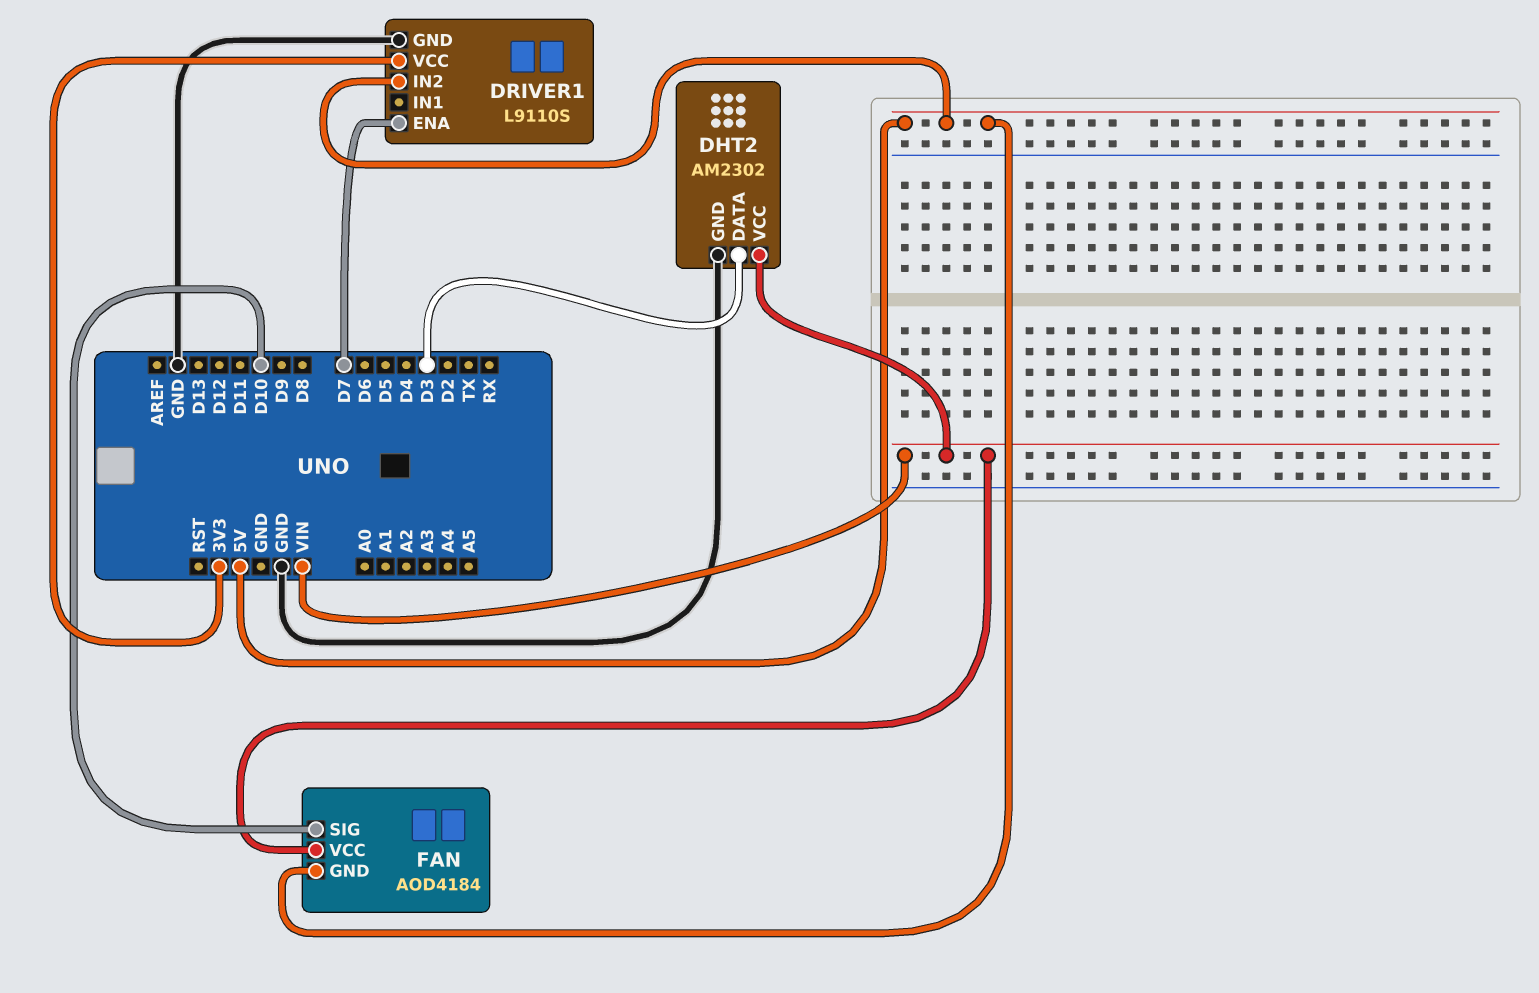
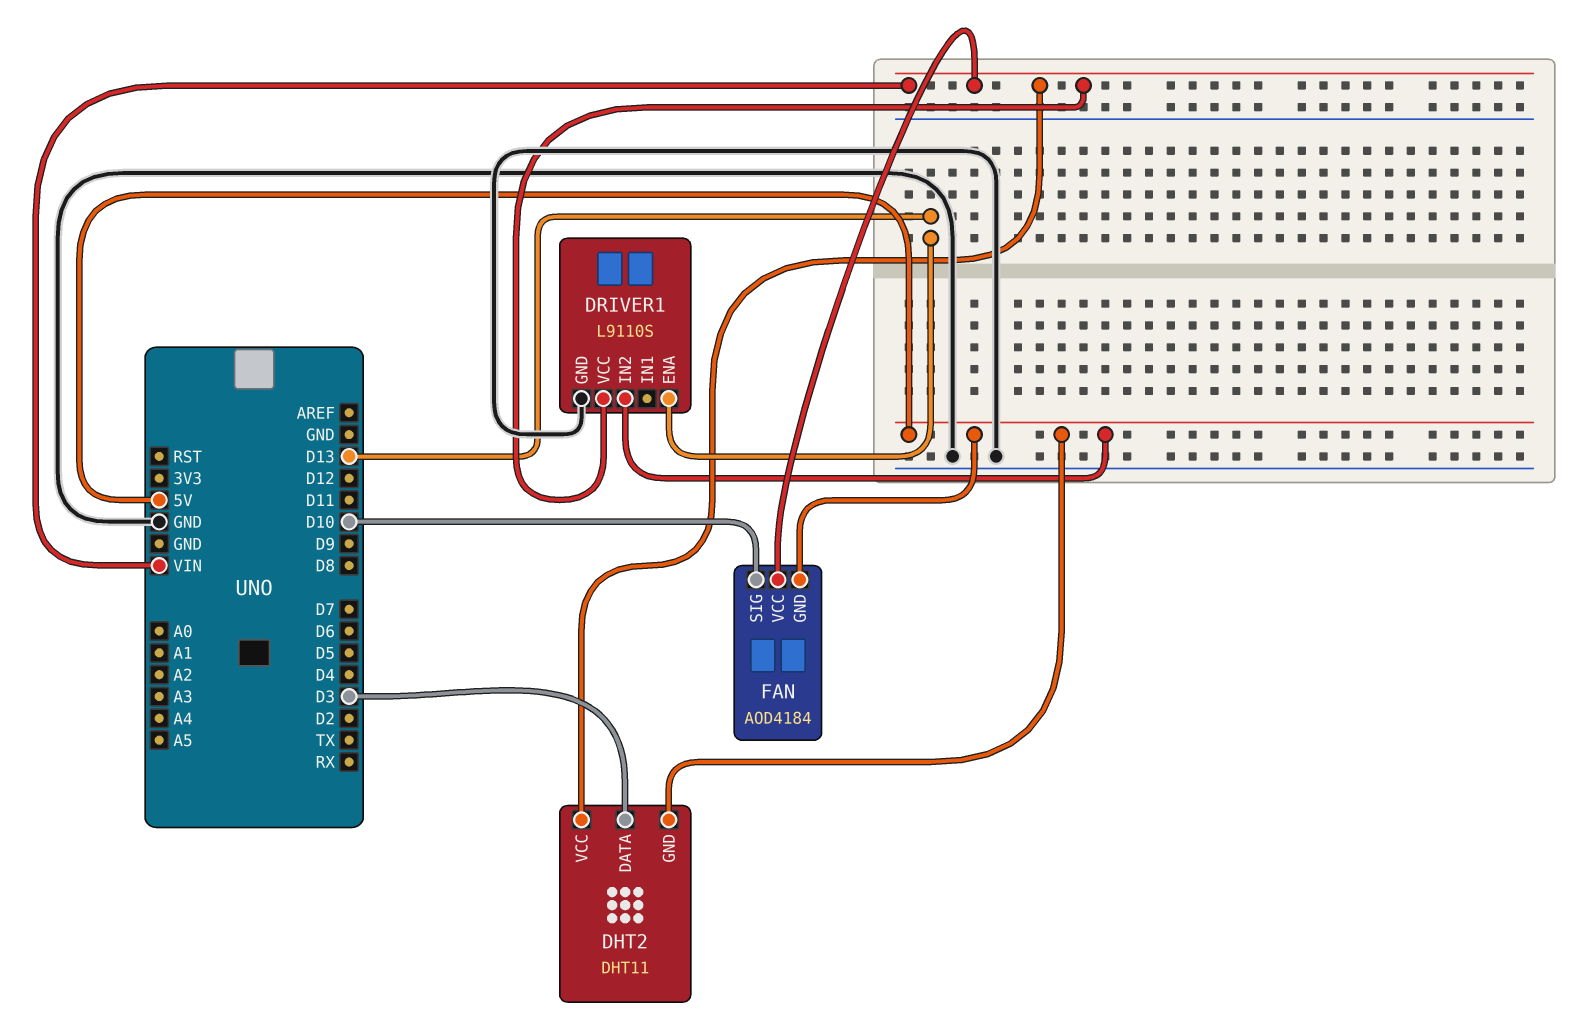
DHT2: AM2302 -> DHT11
DHT2 pin GND: GND -> 5V
DRIVER1 pin ENA: D7 -> D13
DRIVER1 pin VCC: 3V3 -> VIN

